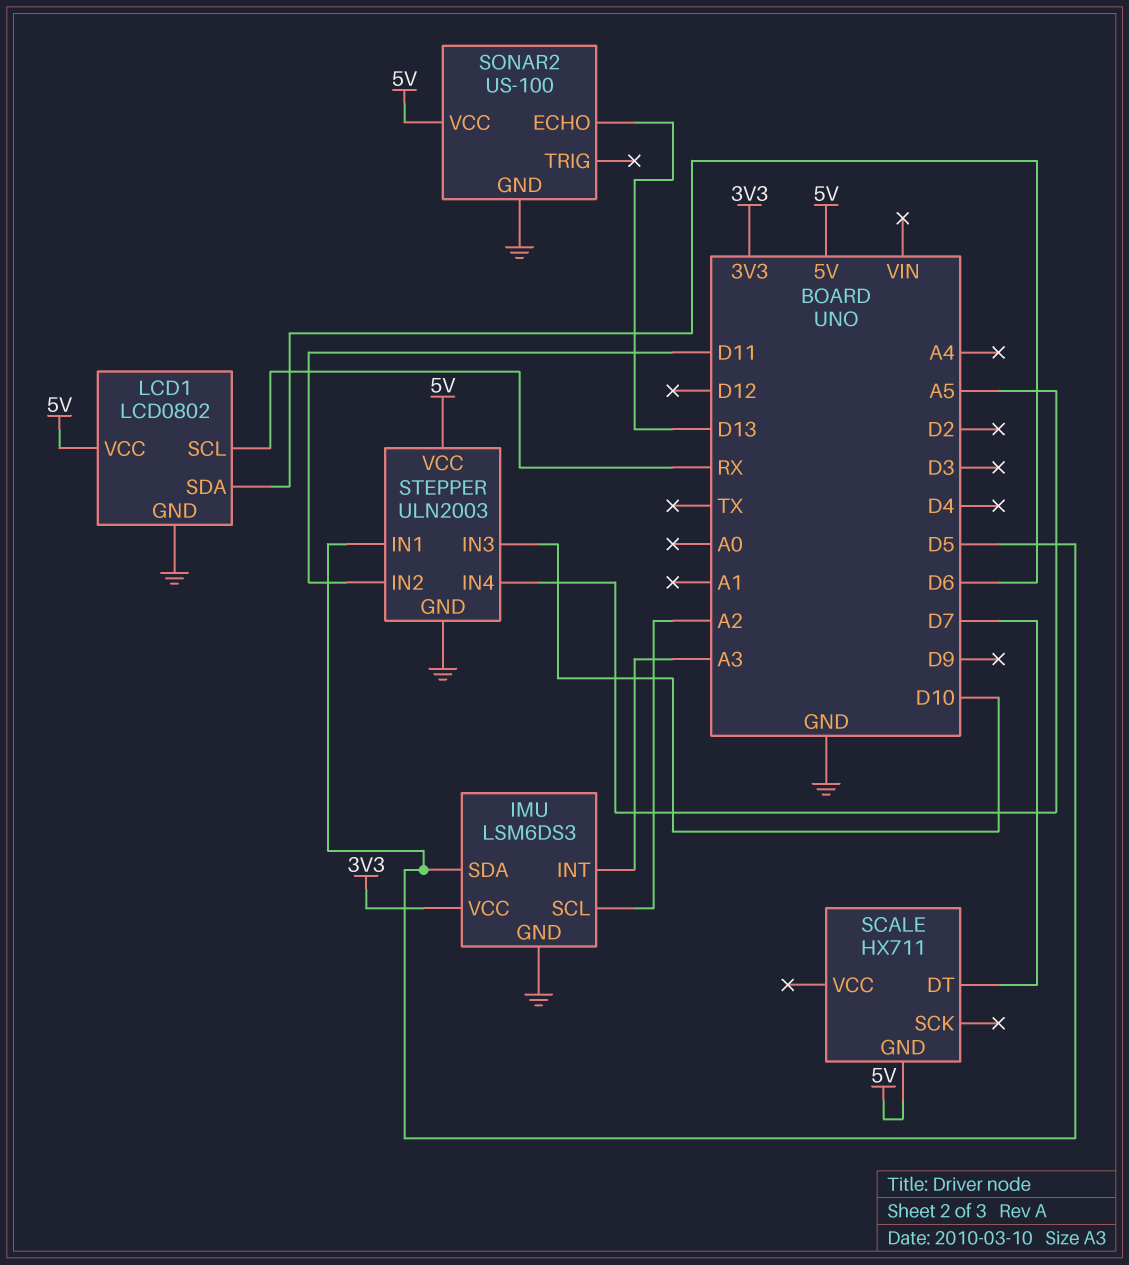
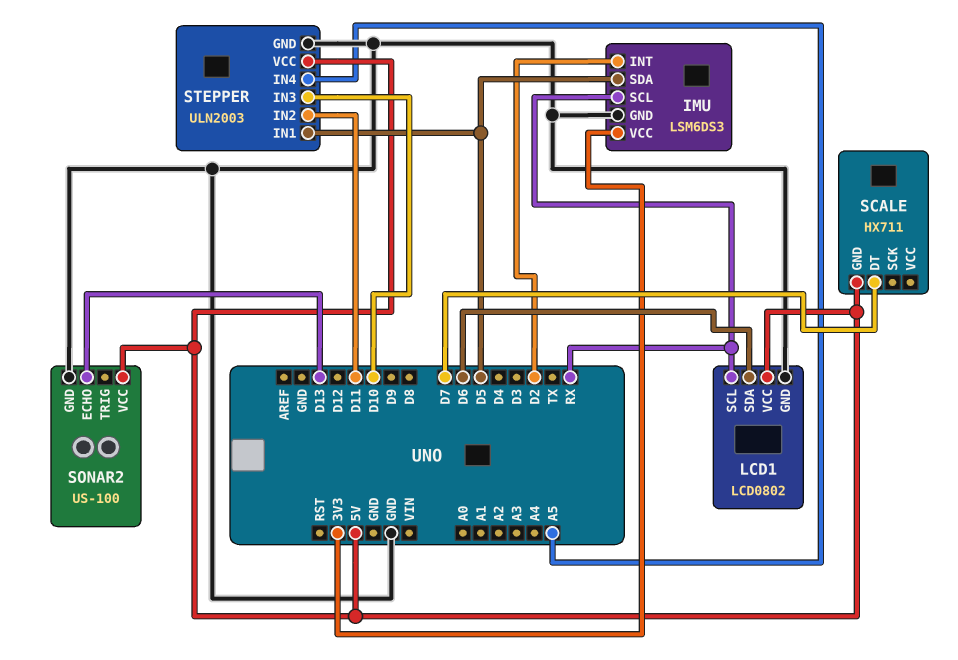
IMU pin INT: A3 -> D2
IMU pin SCL: A2 -> RX

